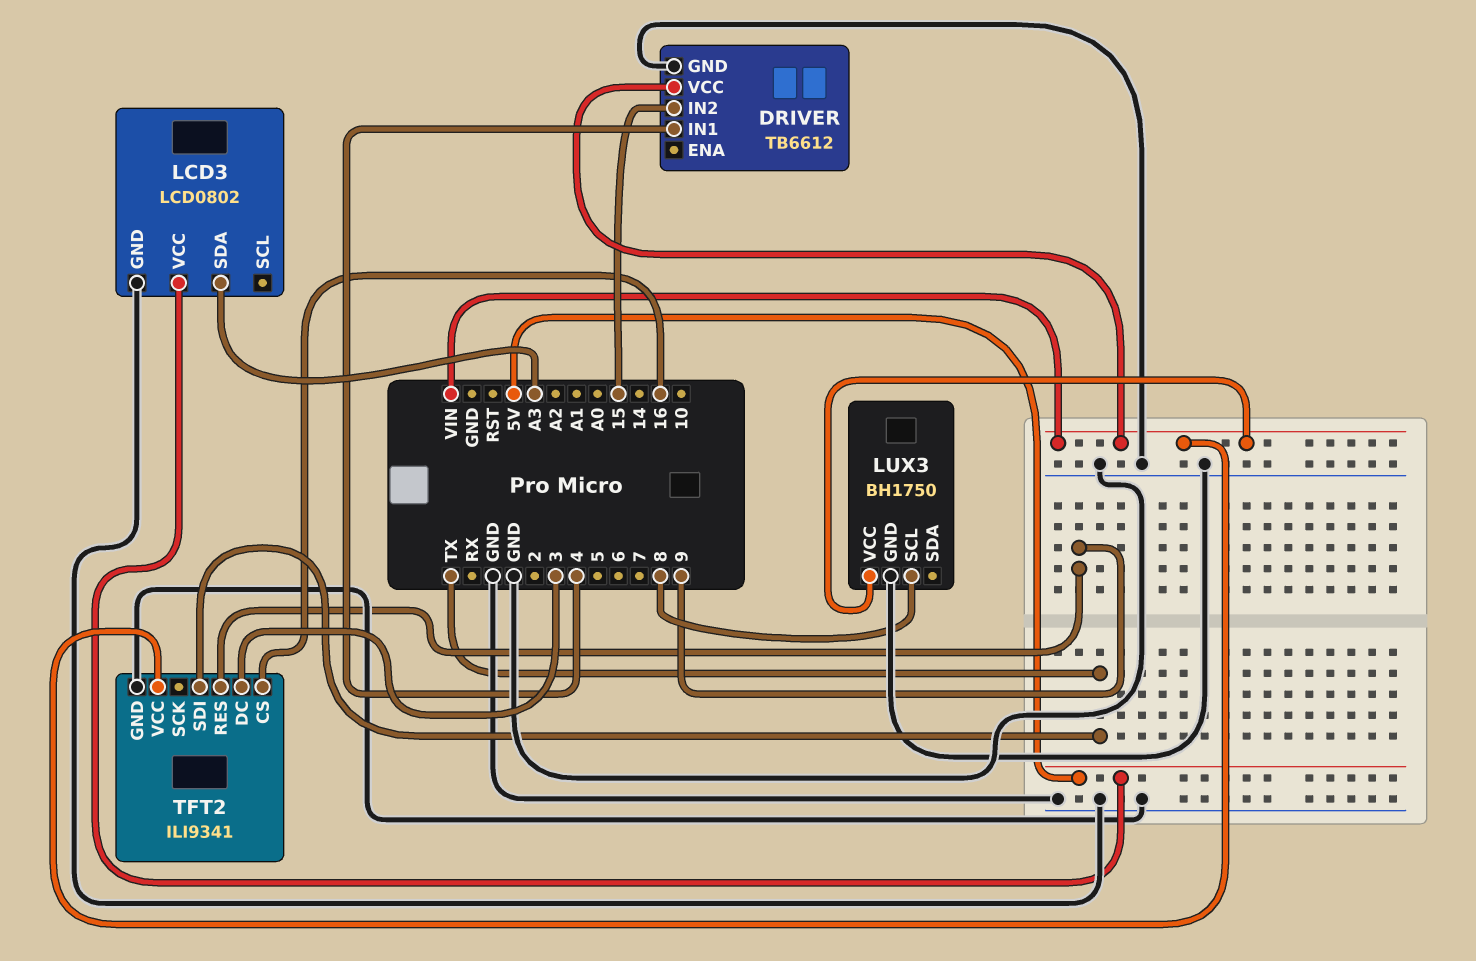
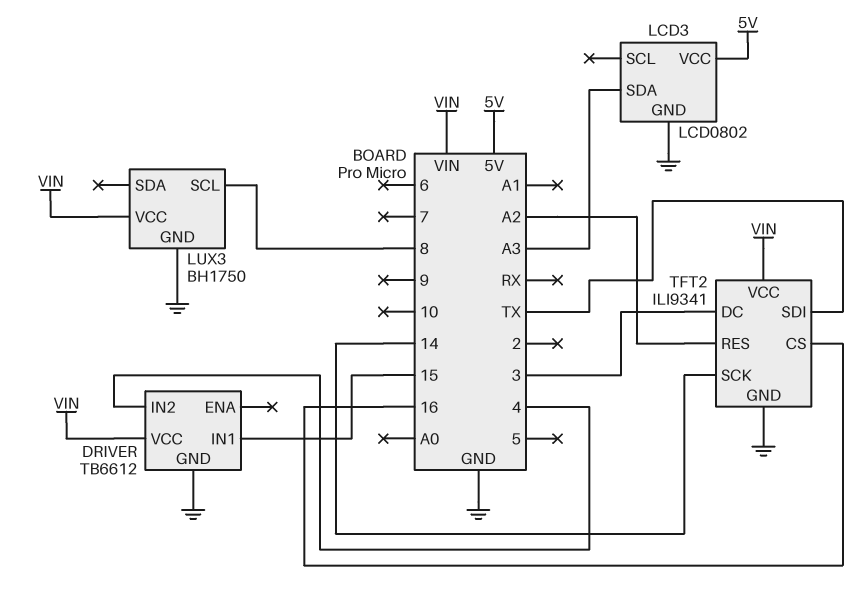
DRIVER pin IN1: 4 -> 15
DRIVER pin IN2: 15 -> 4
TFT2 pin RES: 9 -> A2
TFT2 pin SCK: none -> 14

